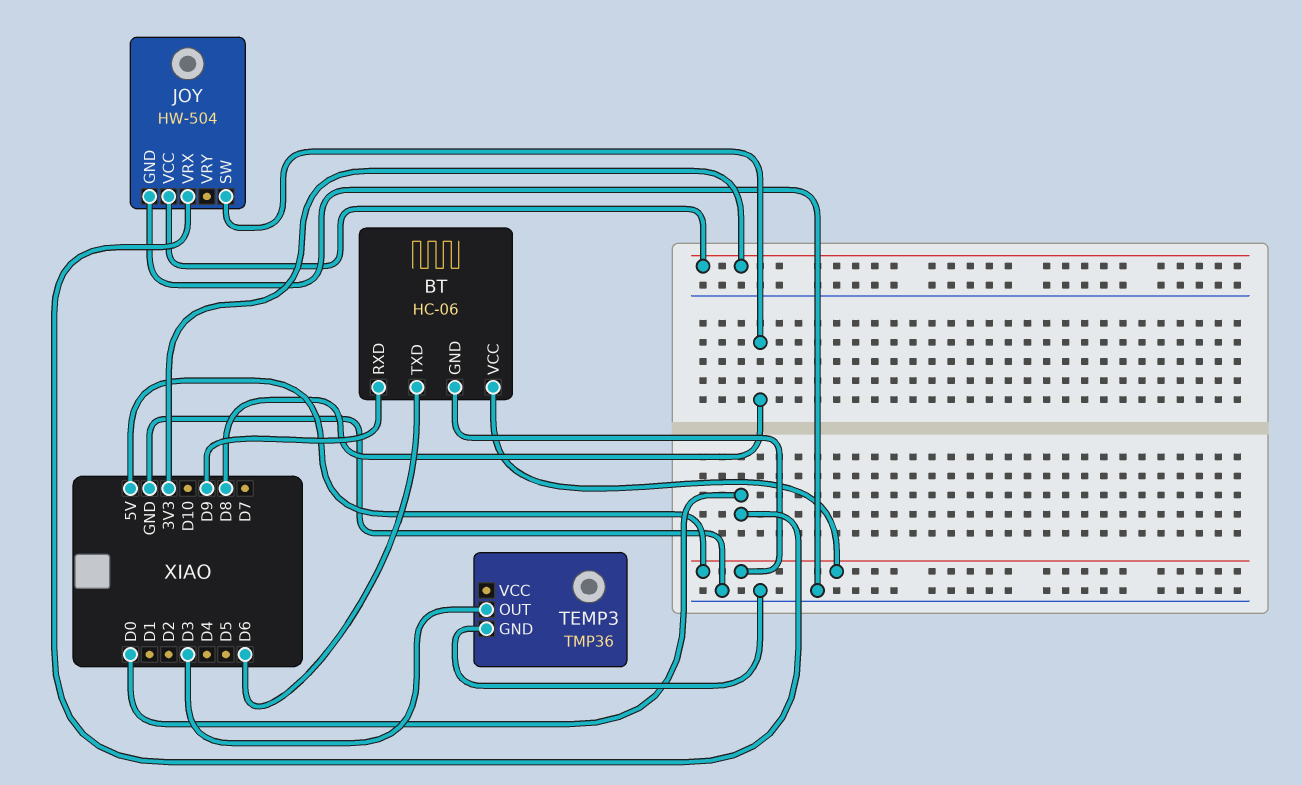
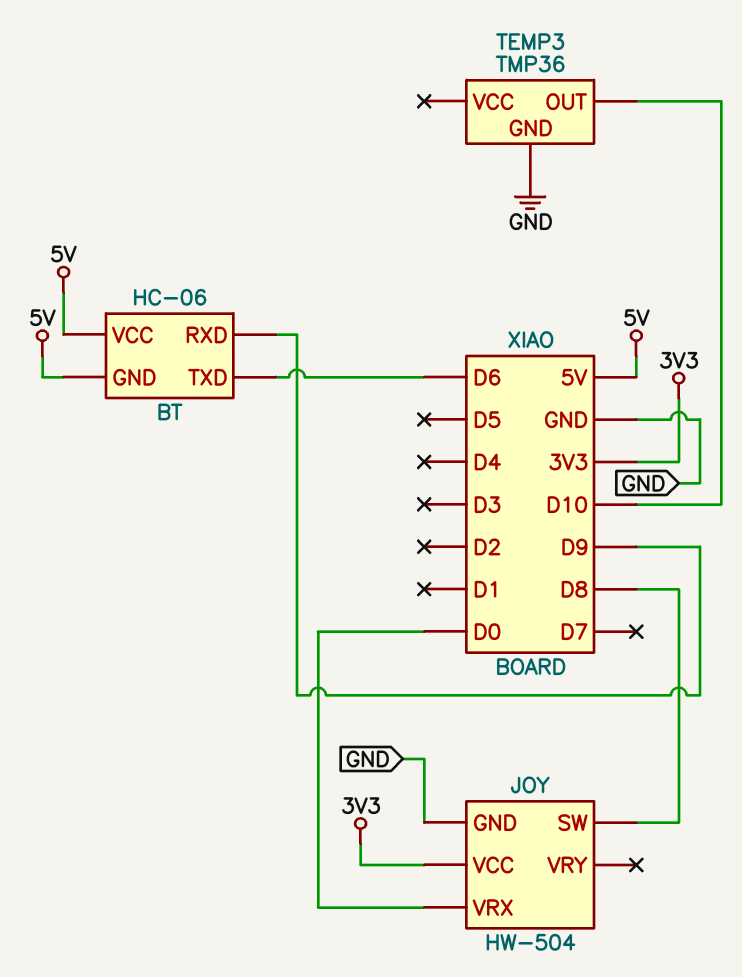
TEMP3 pin OUT: D3 -> D10

